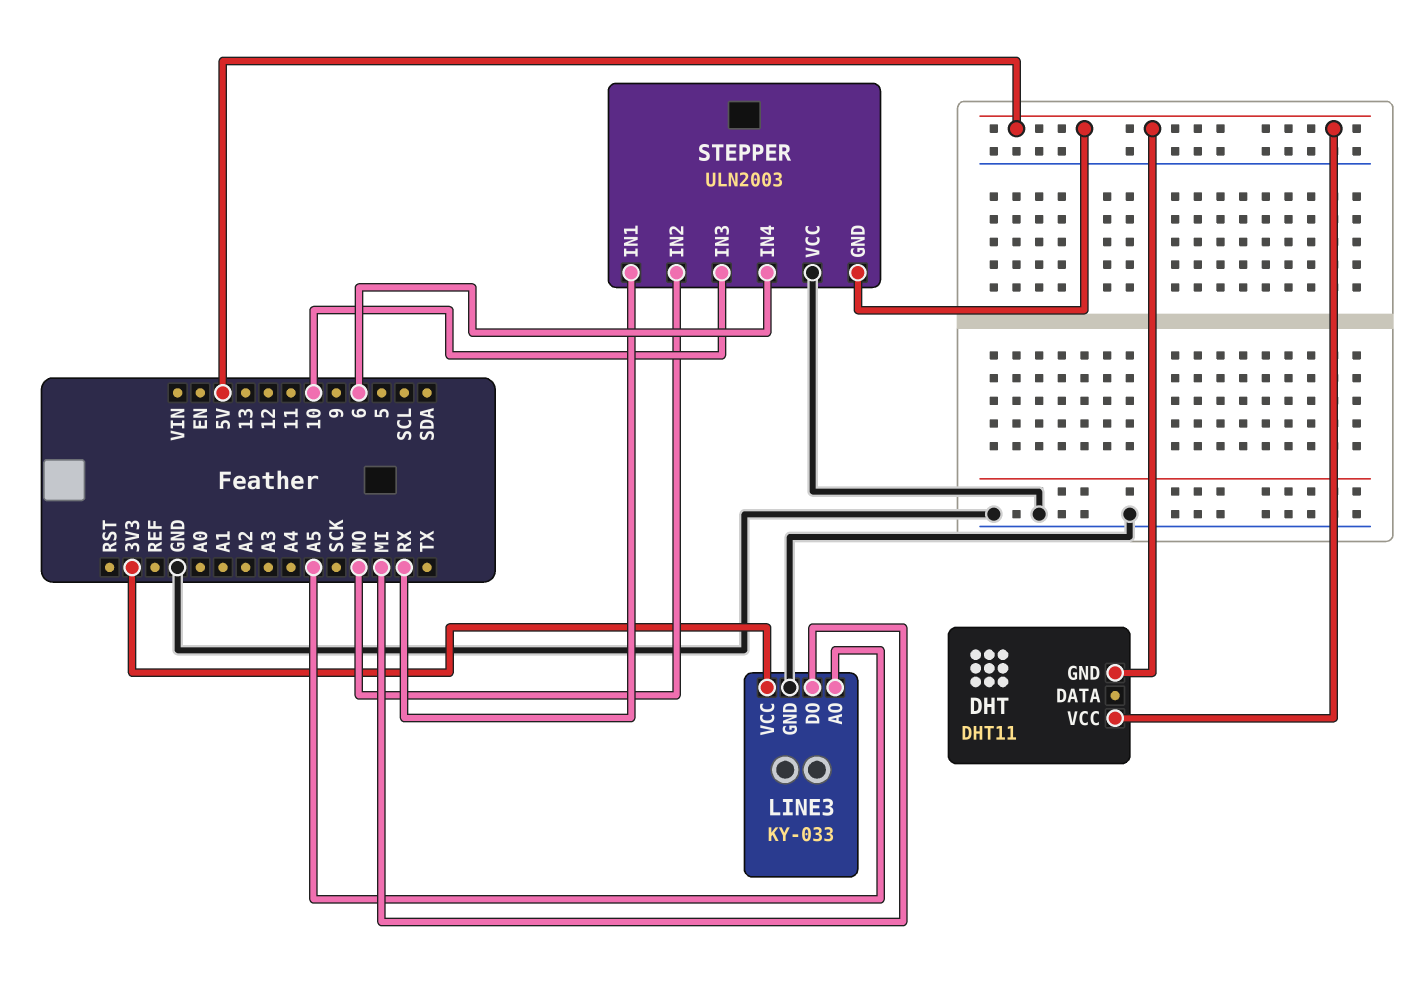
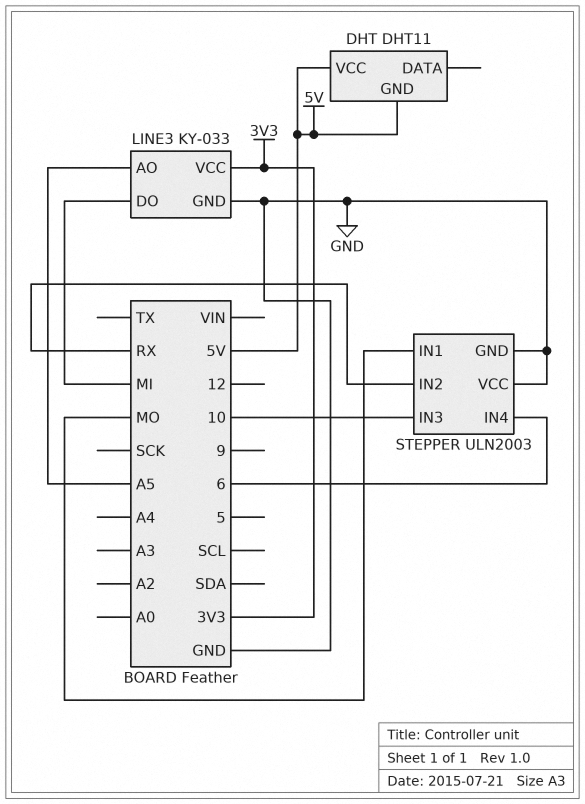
STEPPER pin GND: 5V -> GND
STEPPER pin IN1: RX -> MO
STEPPER pin IN2: MO -> RX

